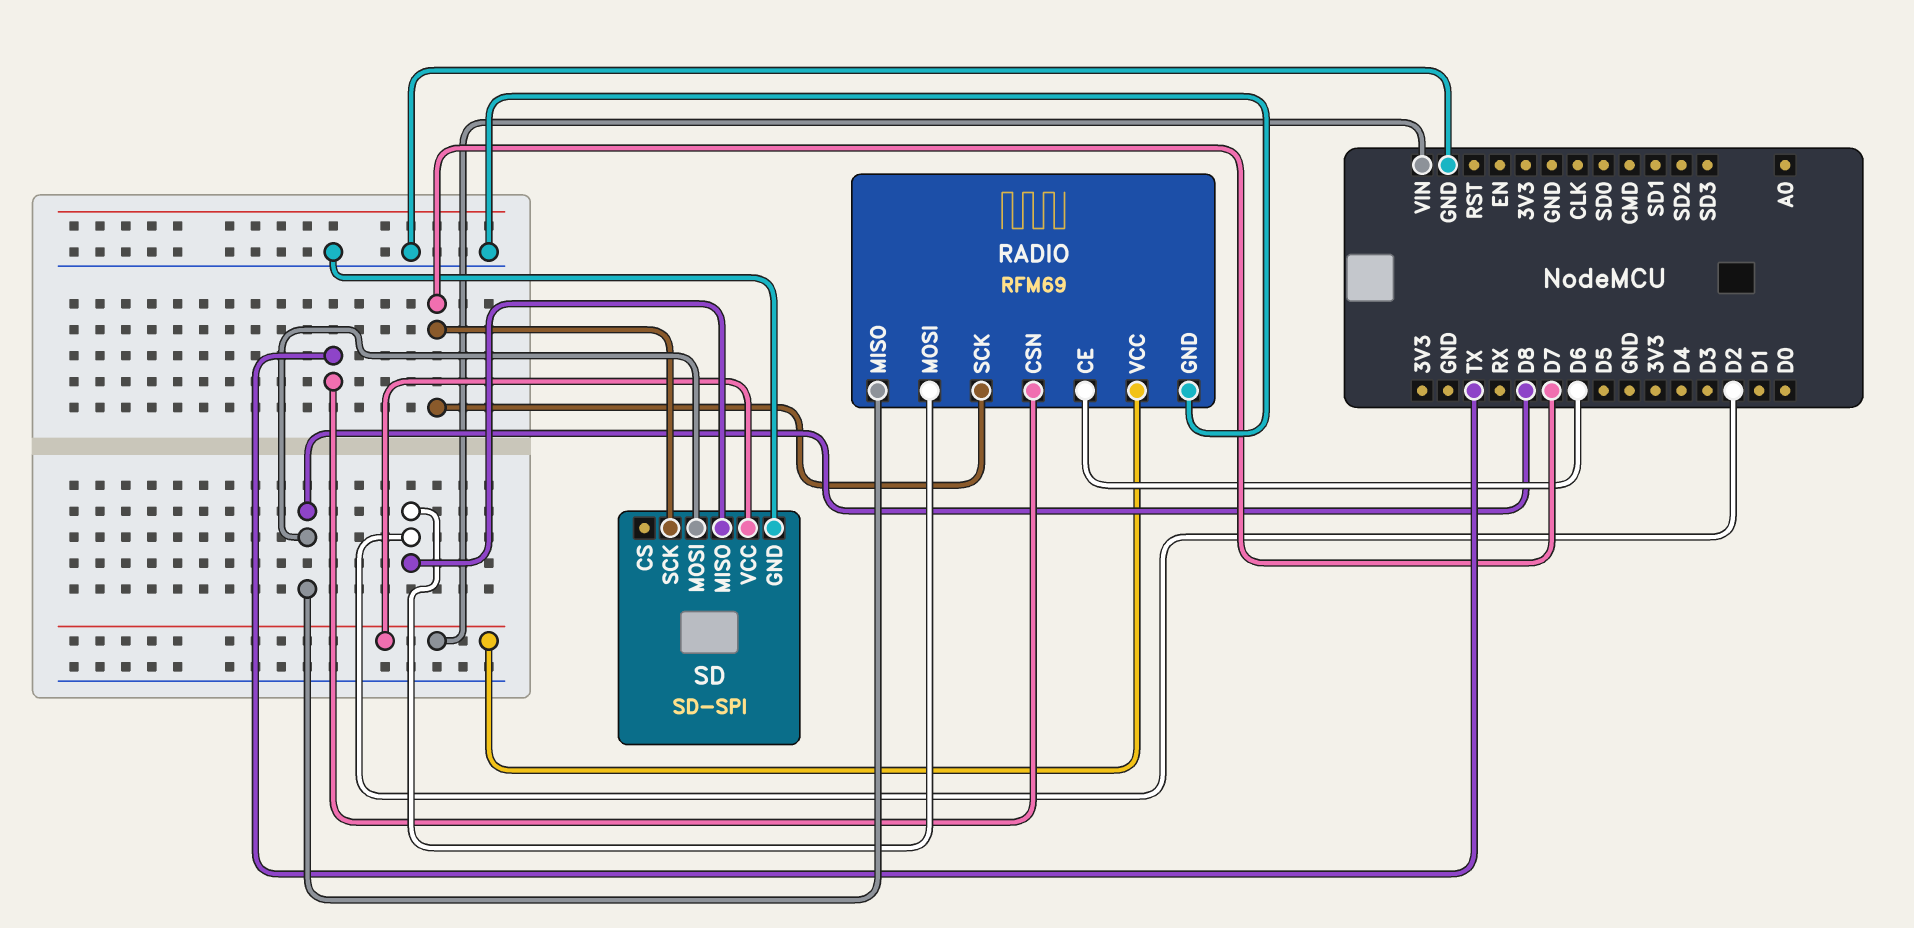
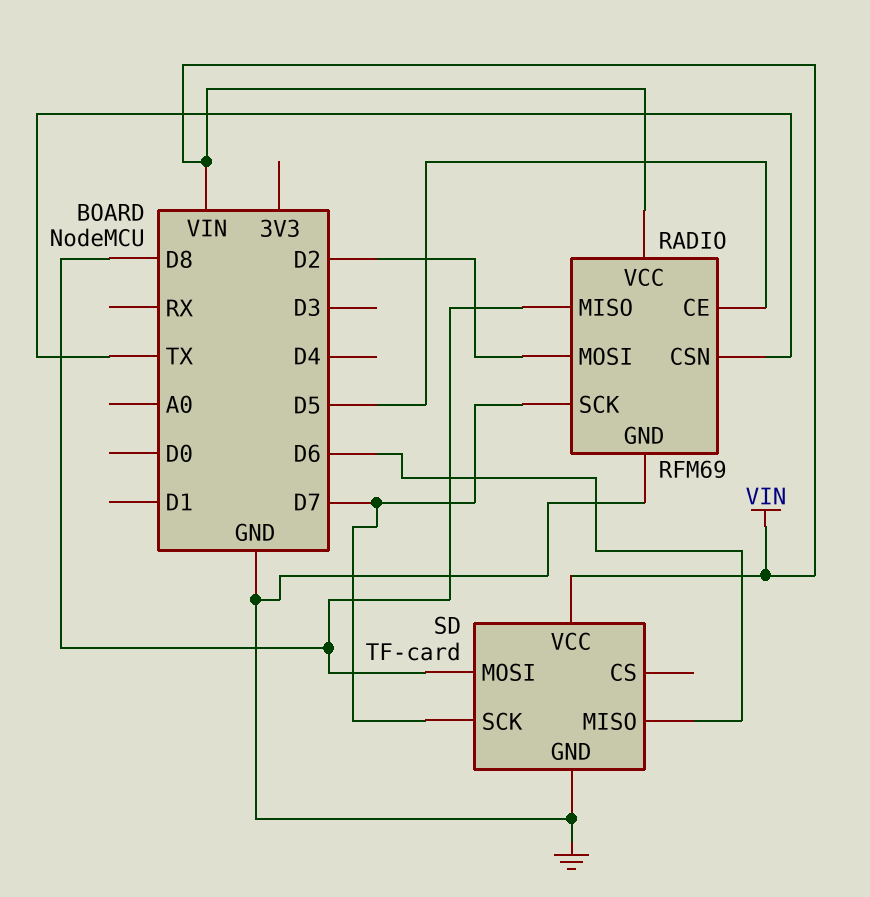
RADIO pin CE: D6 -> D5
SD: SD-SPI -> TF-card
SD pin MISO: D2 -> D6

